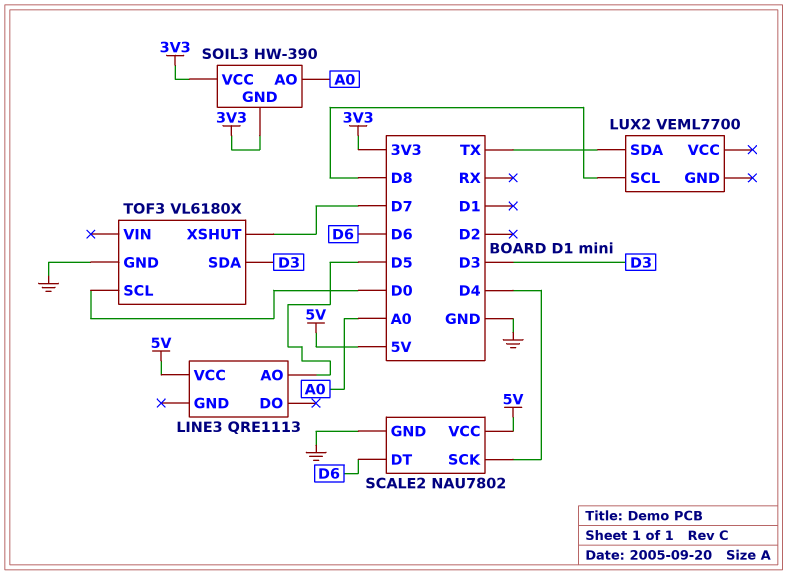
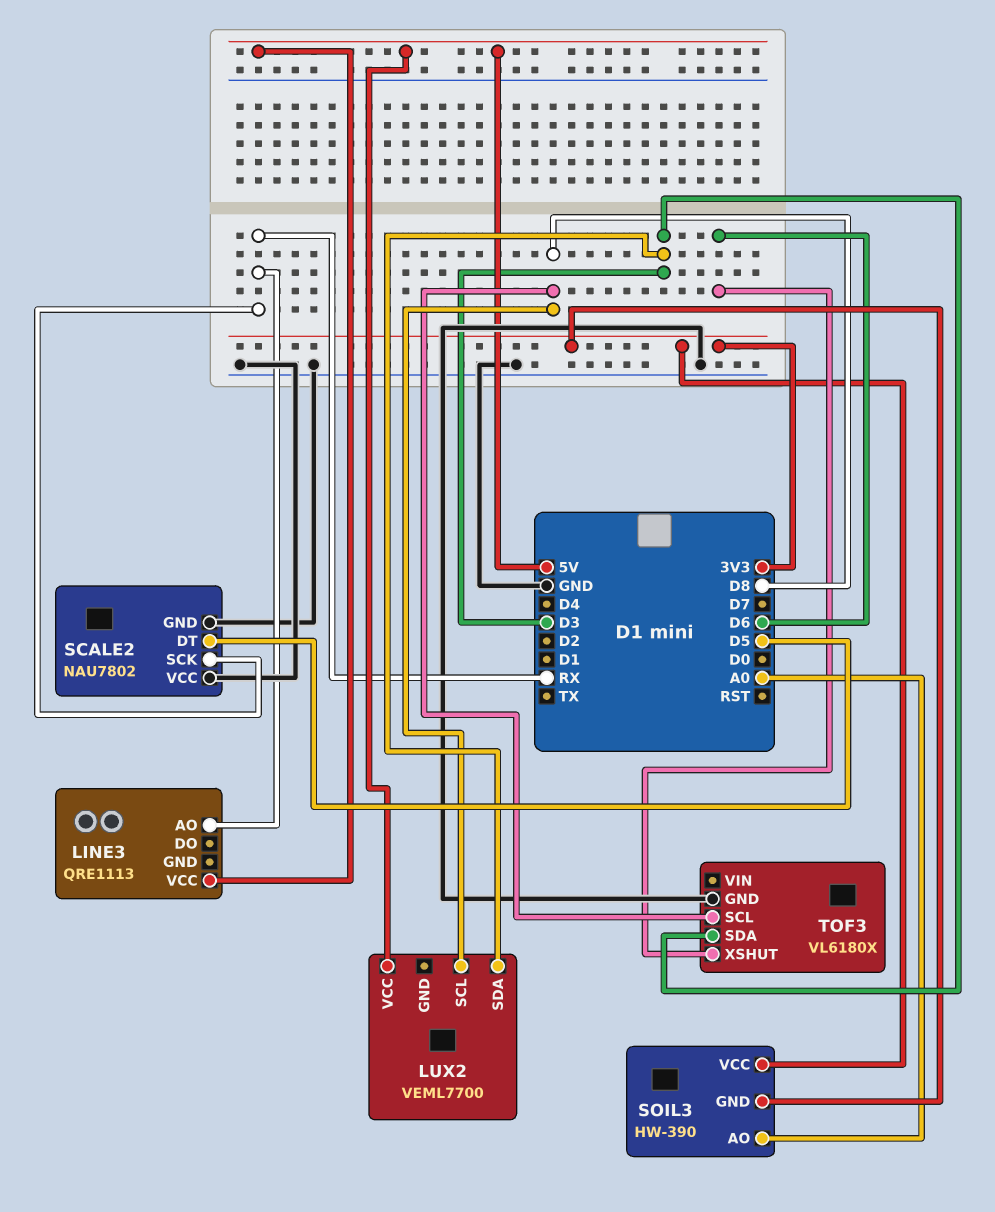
LINE3 pin AO: D5 -> RX
LUX2 pin SDA: TX -> D3
LUX2 pin VCC: none -> 5V
SCALE2 pin DT: D6 -> D5
SCALE2 pin SCK: D4 -> RX
SCALE2 pin VCC: 5V -> GND
TOF3 pin SCL: D0 -> D8
TOF3 pin XSHUT: D7 -> D6

